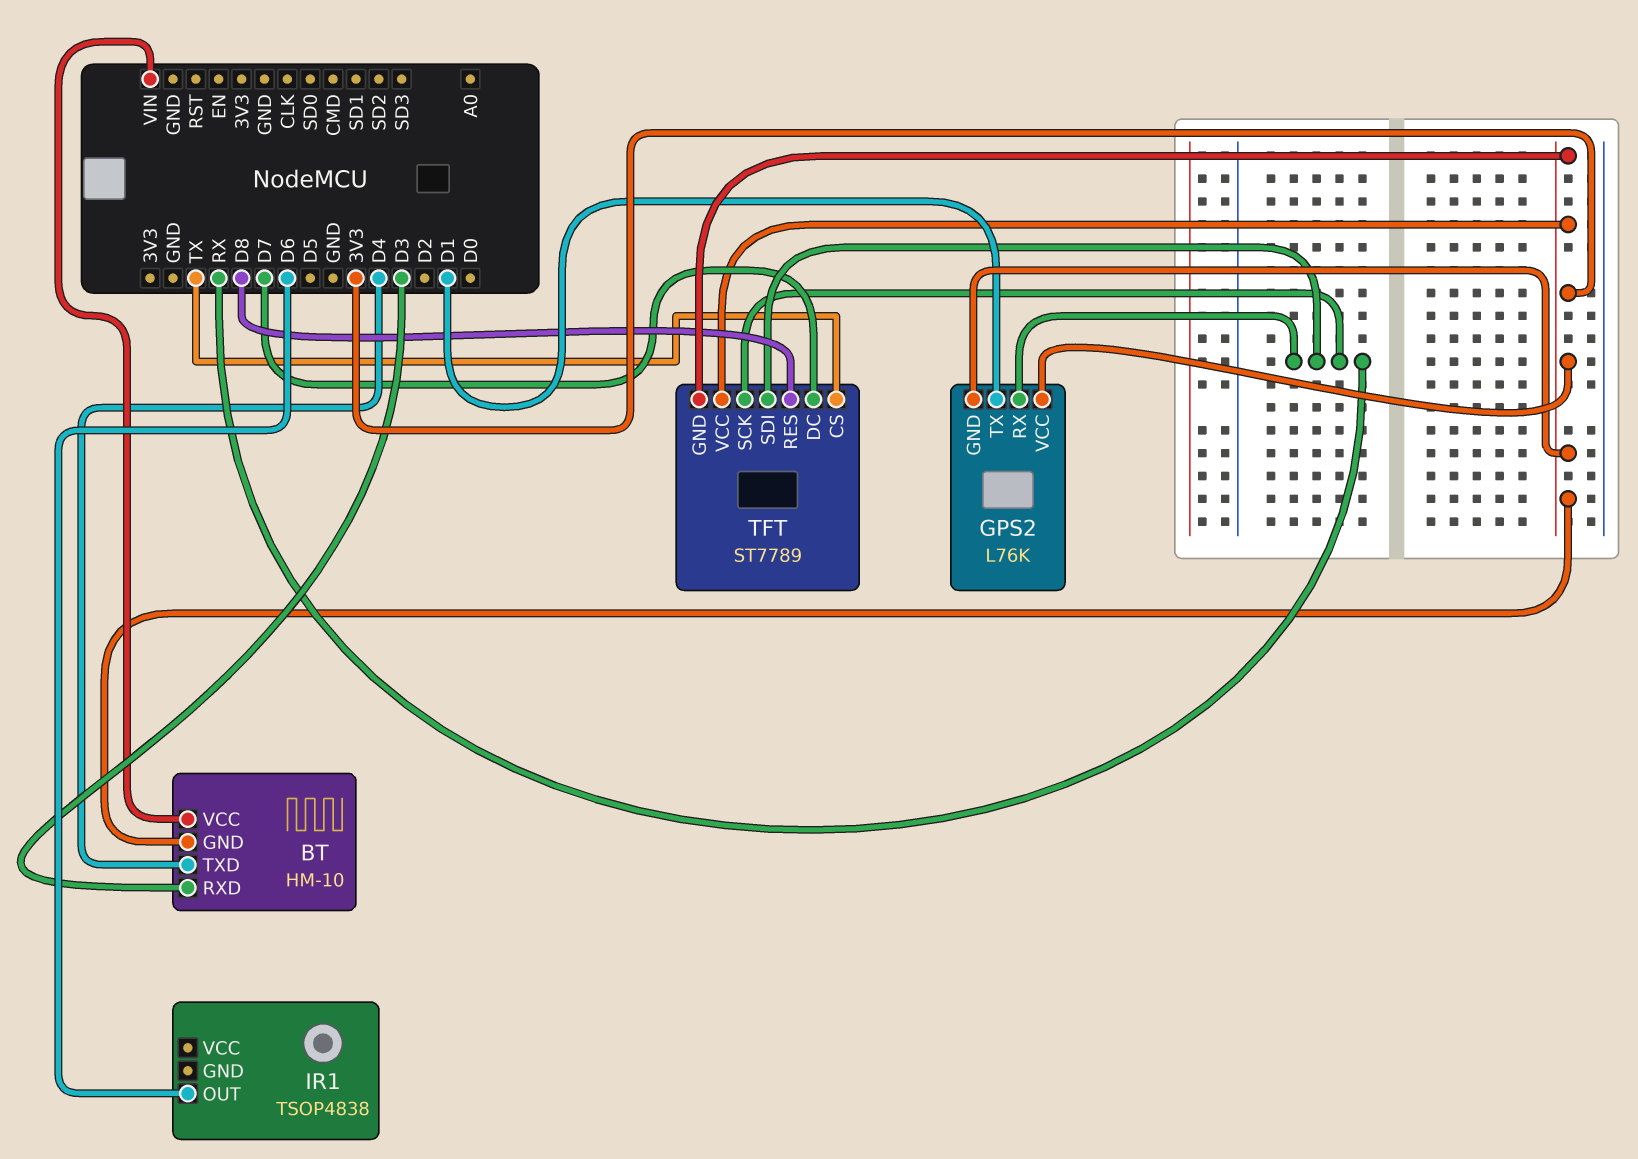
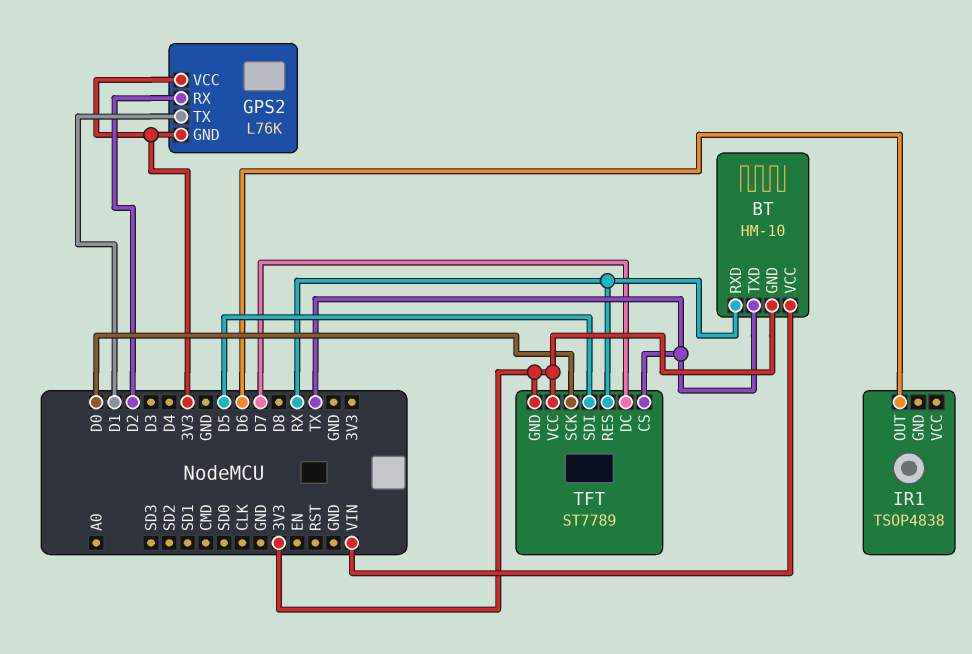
BT pin RXD: D3 -> RX
BT pin TXD: D4 -> TX
GPS2 pin RX: RX -> D2
TFT pin RES: D8 -> RX
TFT pin SCK: RX -> D0
TFT pin SDI: RX -> D5

